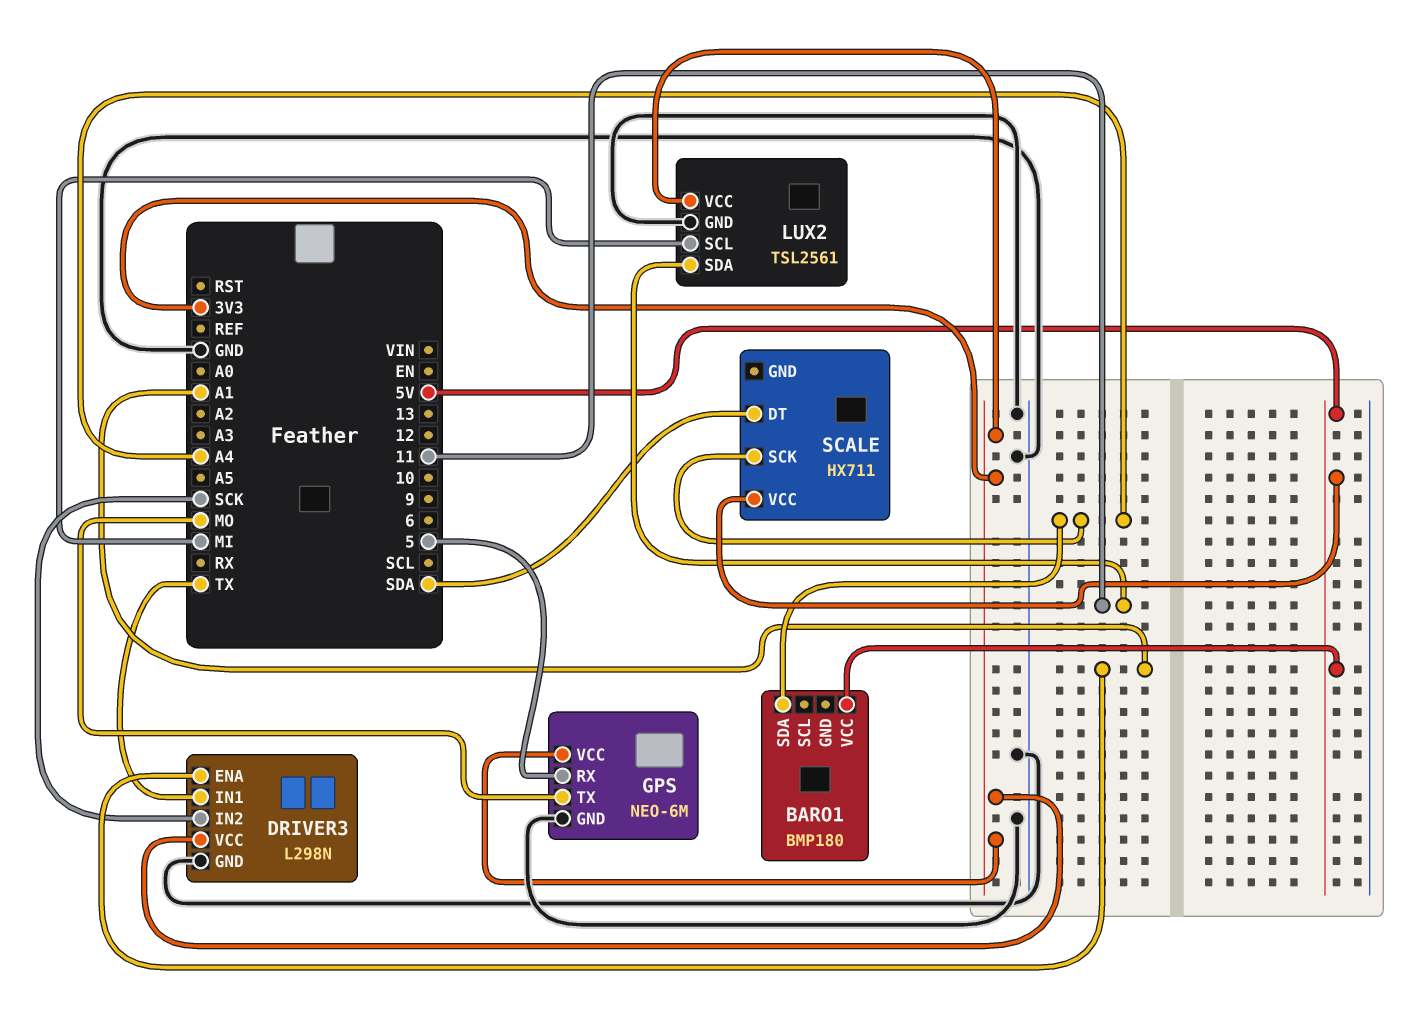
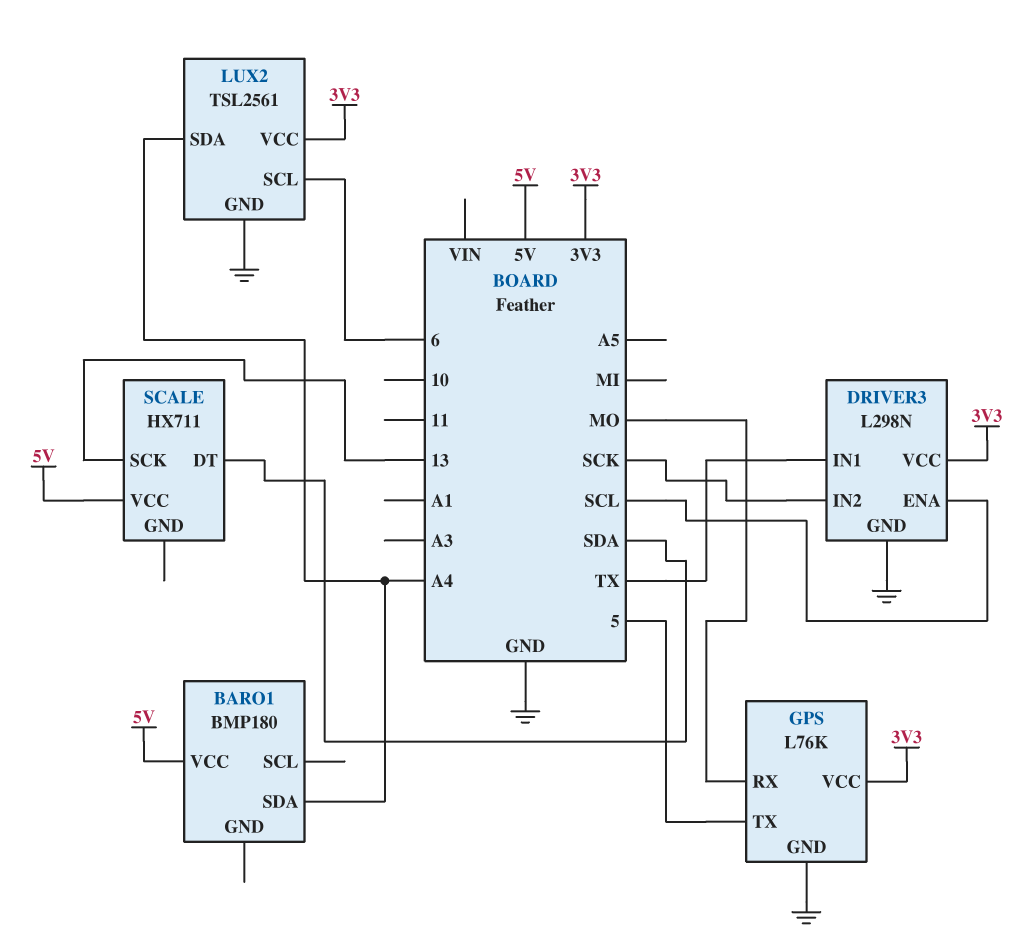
DRIVER3 pin ENA: A1 -> SCL
GPS: NEO-6M -> L76K
GPS pin RX: 5 -> MO
GPS pin TX: MO -> 5
LUX2 pin SCL: MI -> 6
LUX2 pin SDA: 11 -> A4
SCALE pin SCK: A4 -> 13

